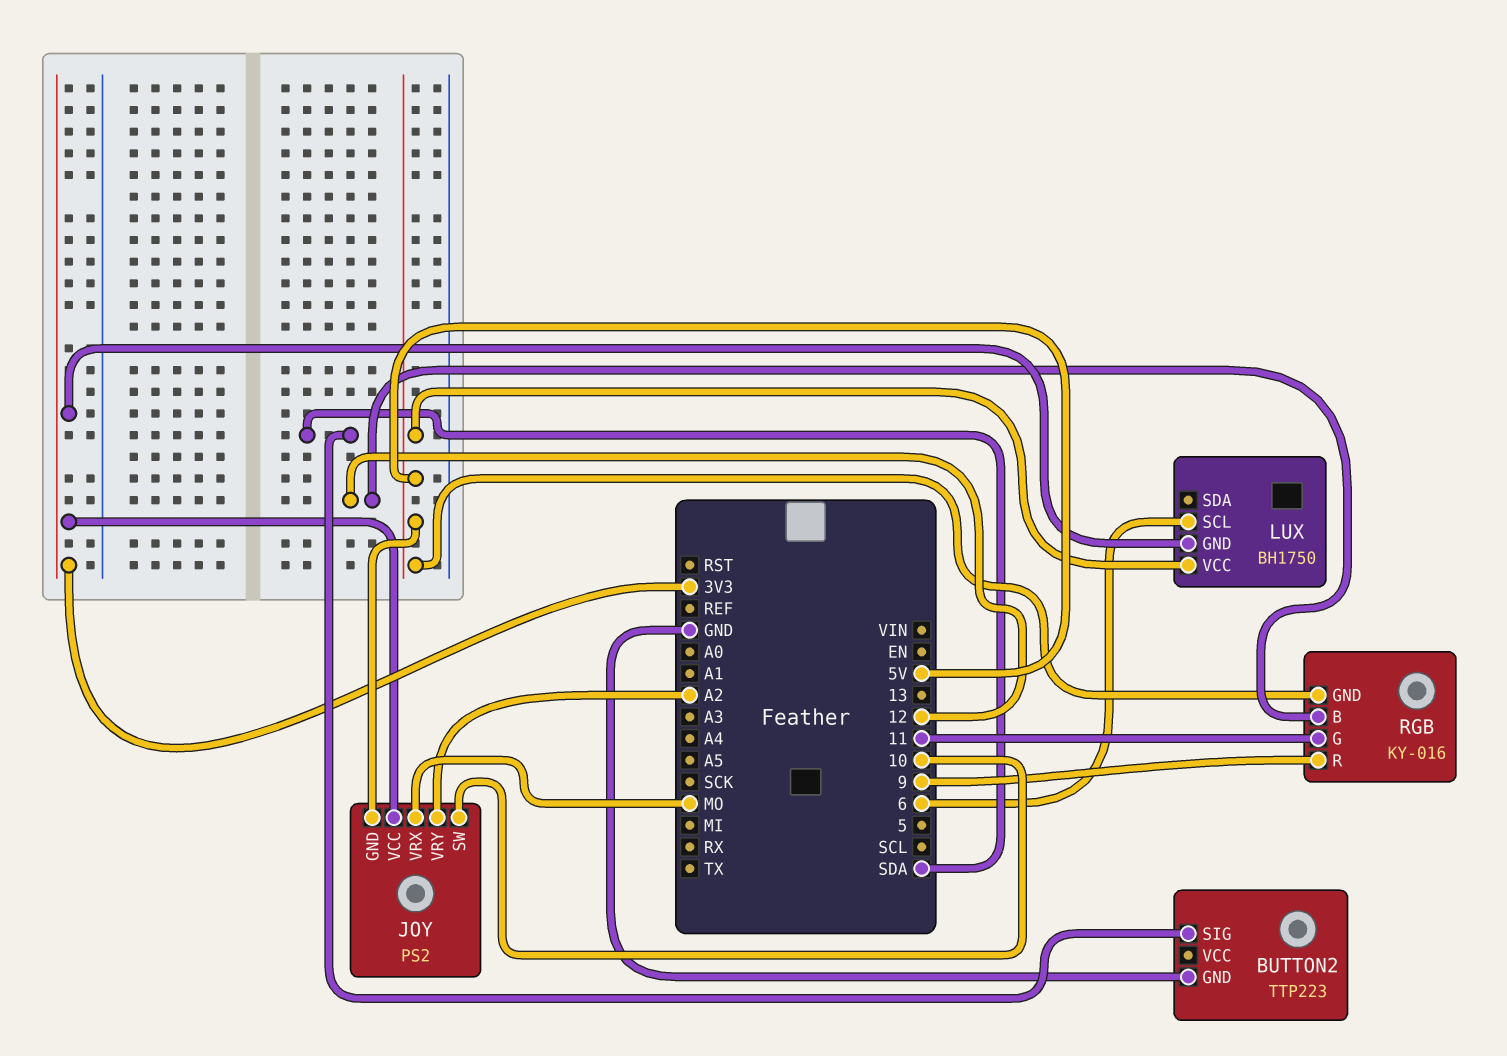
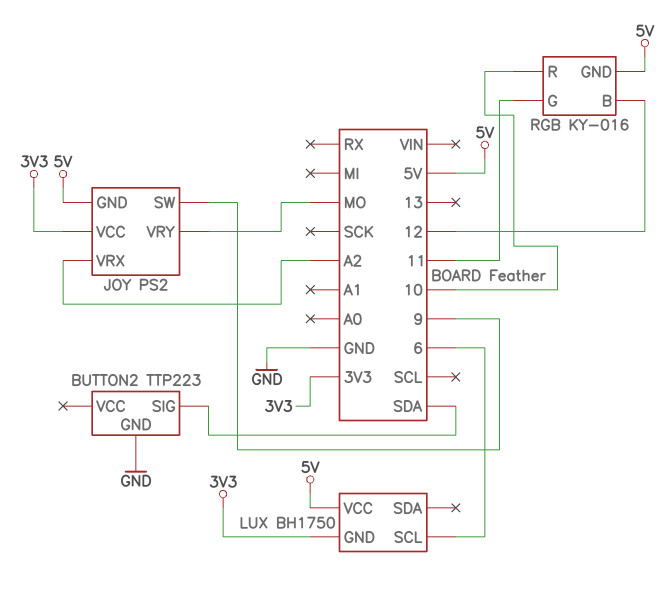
JOY pin SW: 10 -> 9
JOY pin VRX: MO -> A2
JOY pin VRY: A2 -> MO
RGB pin R: 9 -> 10

